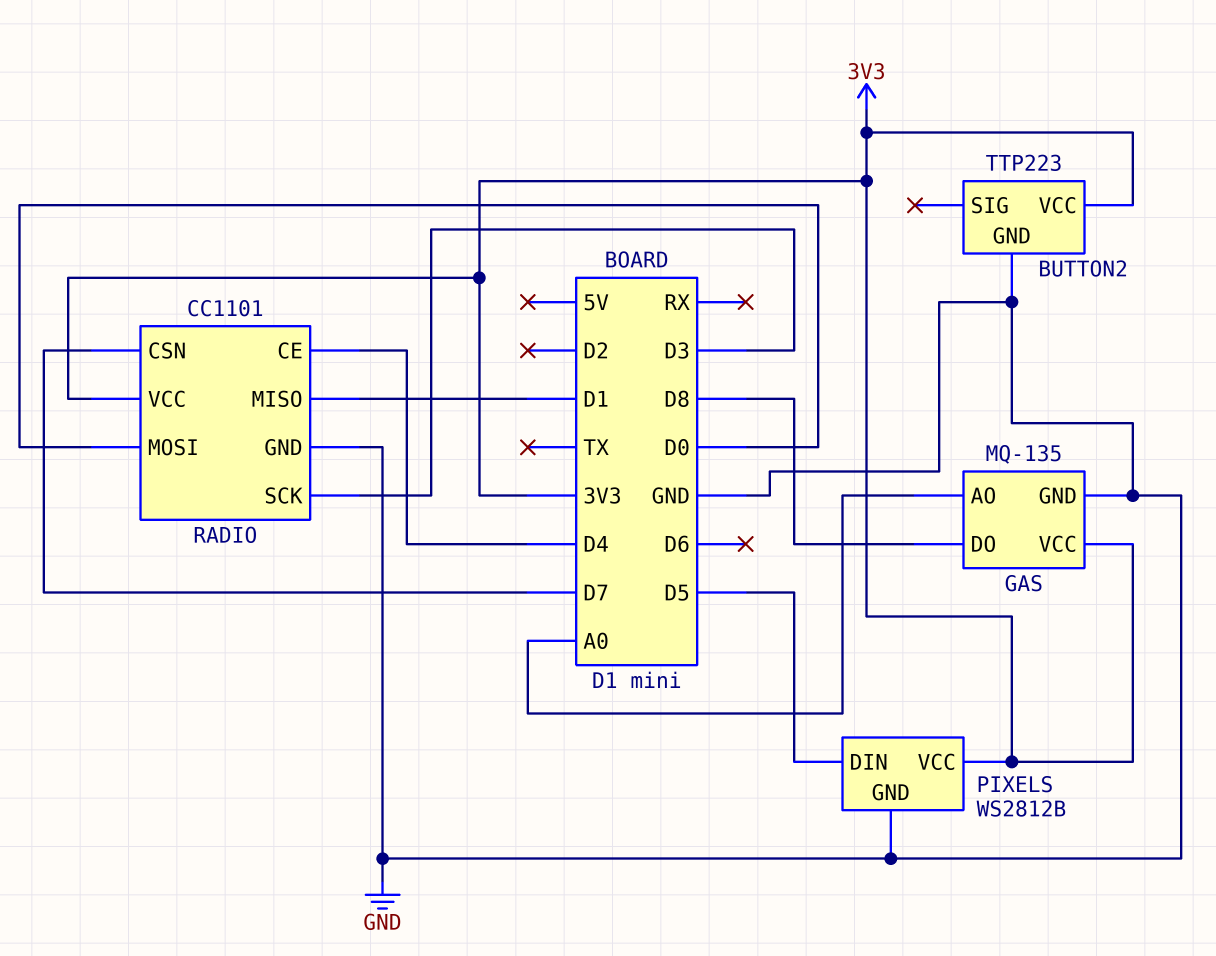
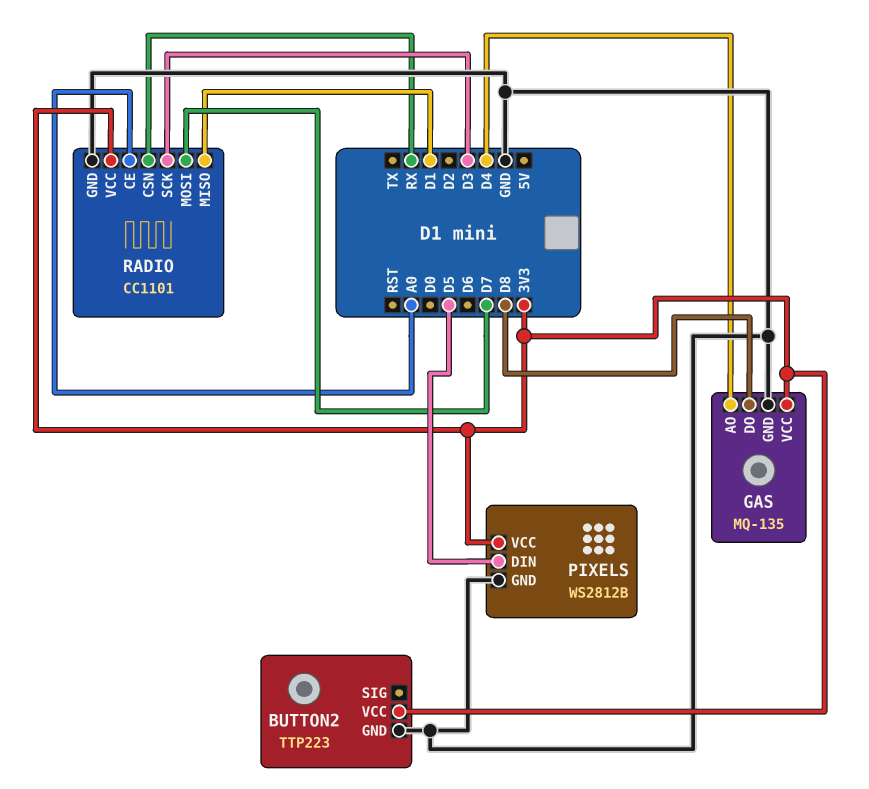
GAS pin AO: A0 -> D4
RADIO pin CE: D4 -> A0
RADIO pin CSN: D7 -> RX
RADIO pin MOSI: D0 -> D7

